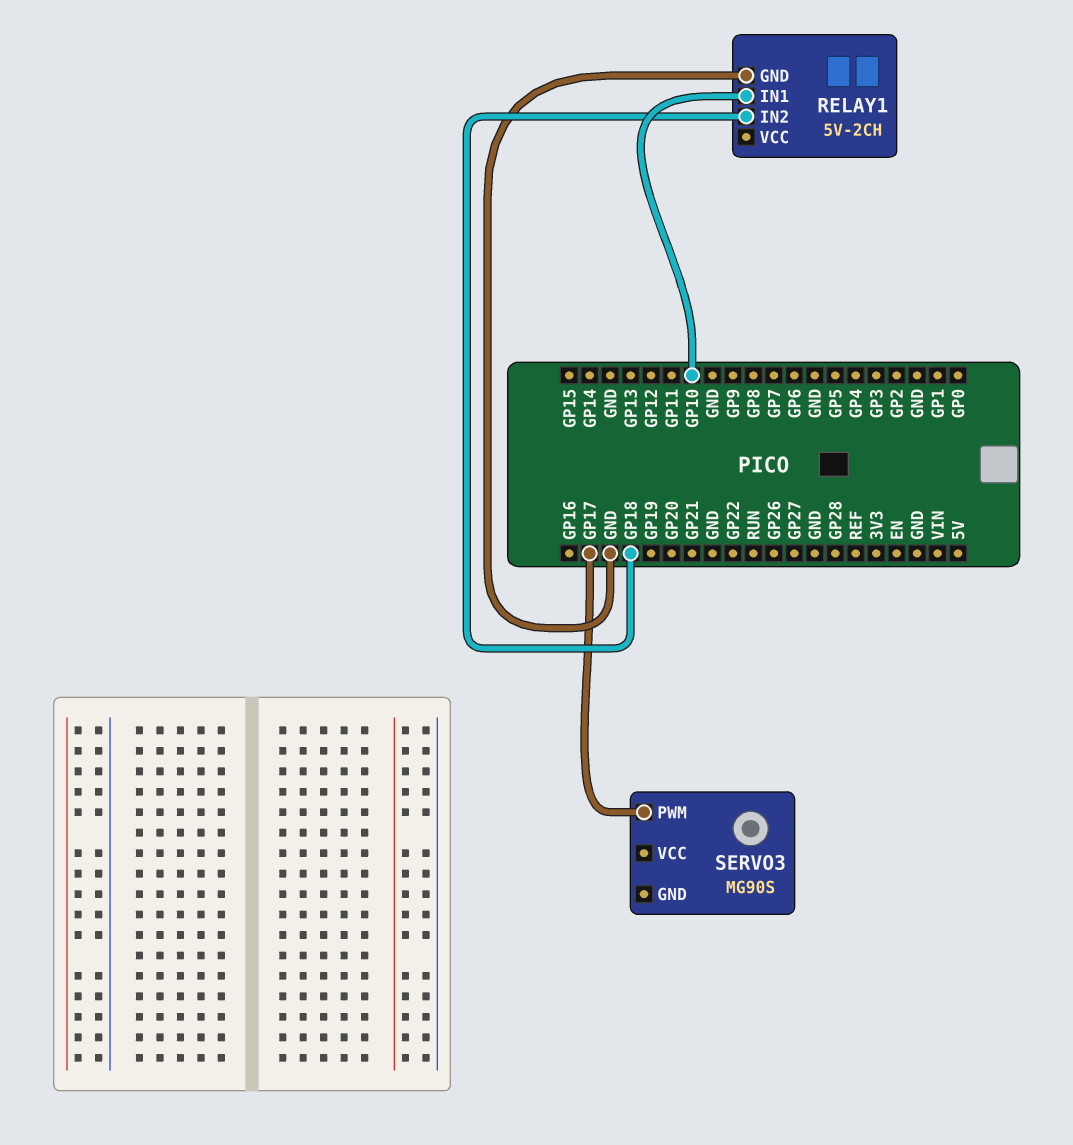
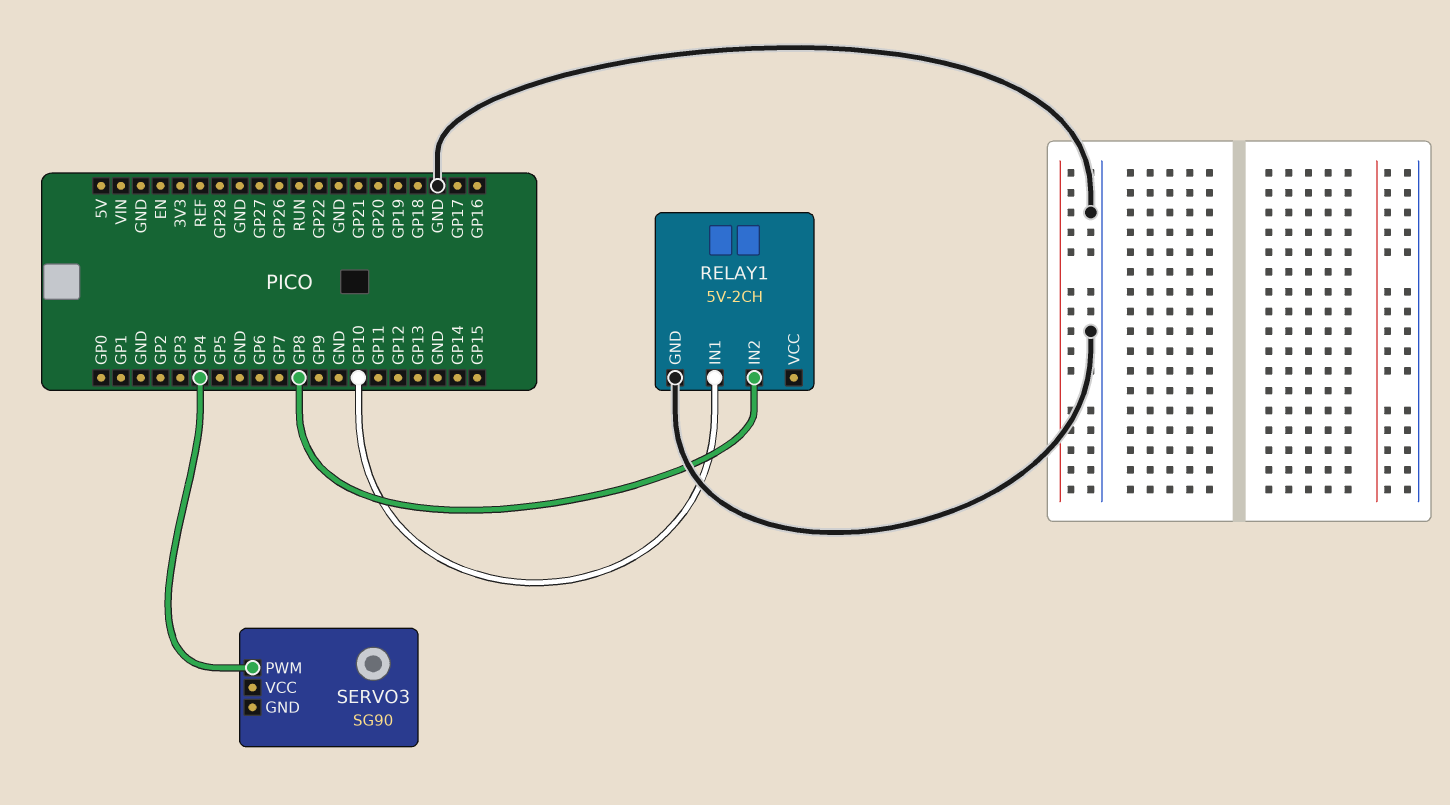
RELAY1 pin IN2: GP18 -> GP8
SERVO3: MG90S -> SG90
SERVO3 pin PWM: GP17 -> GP4

